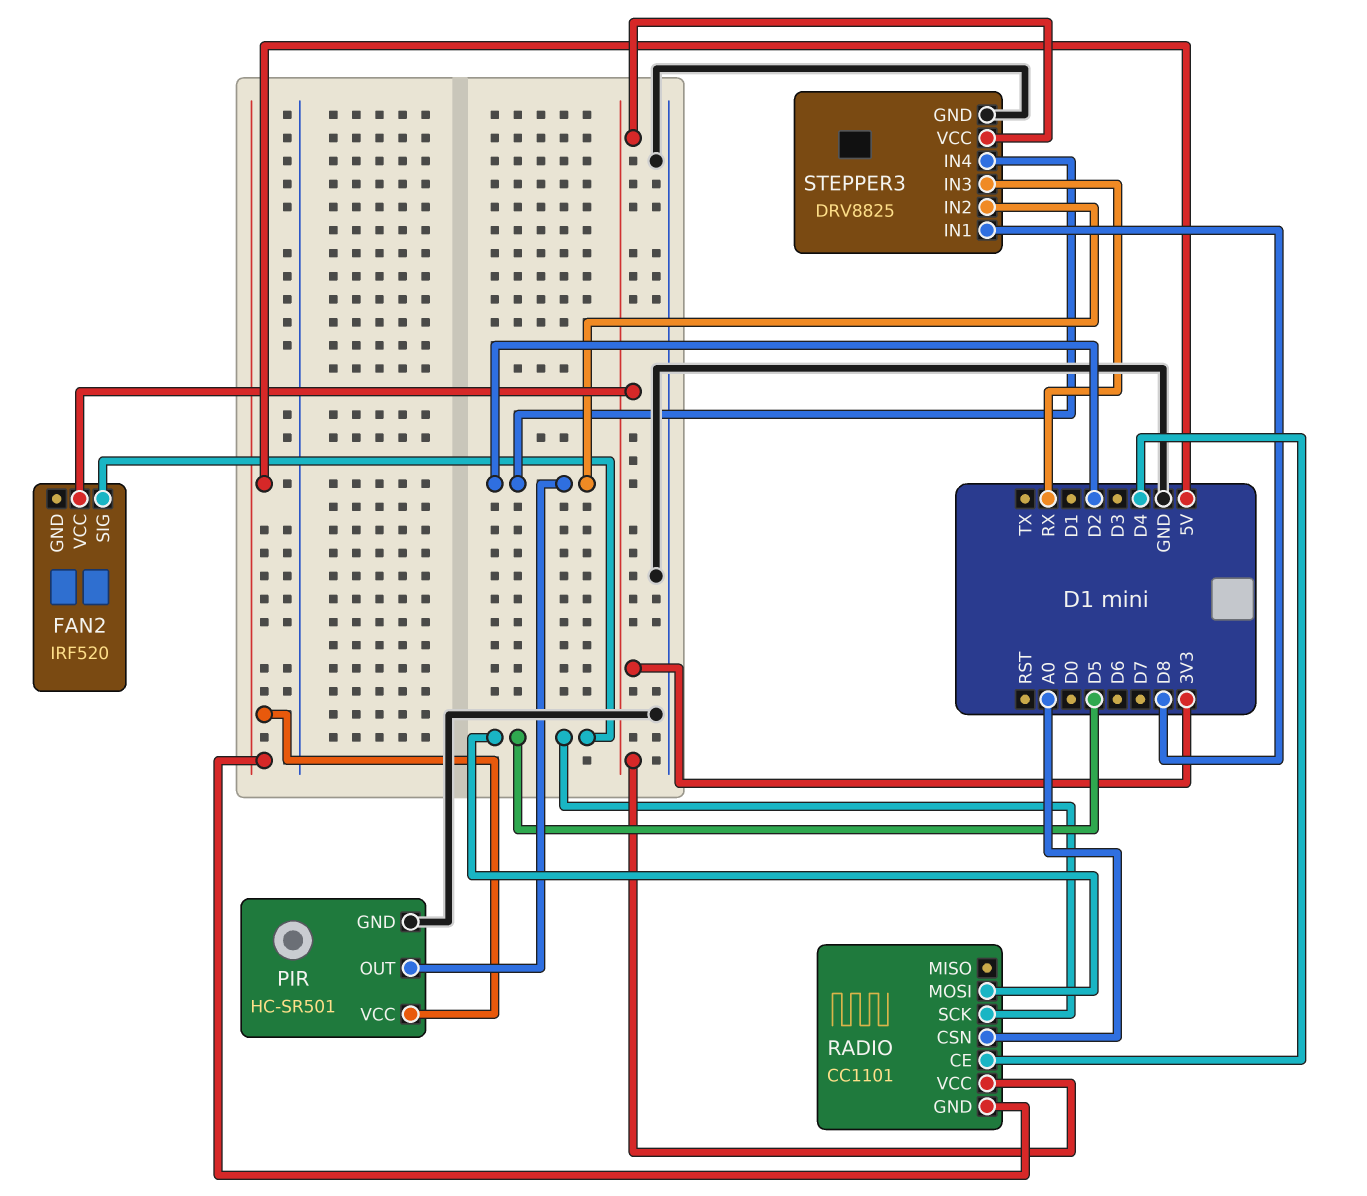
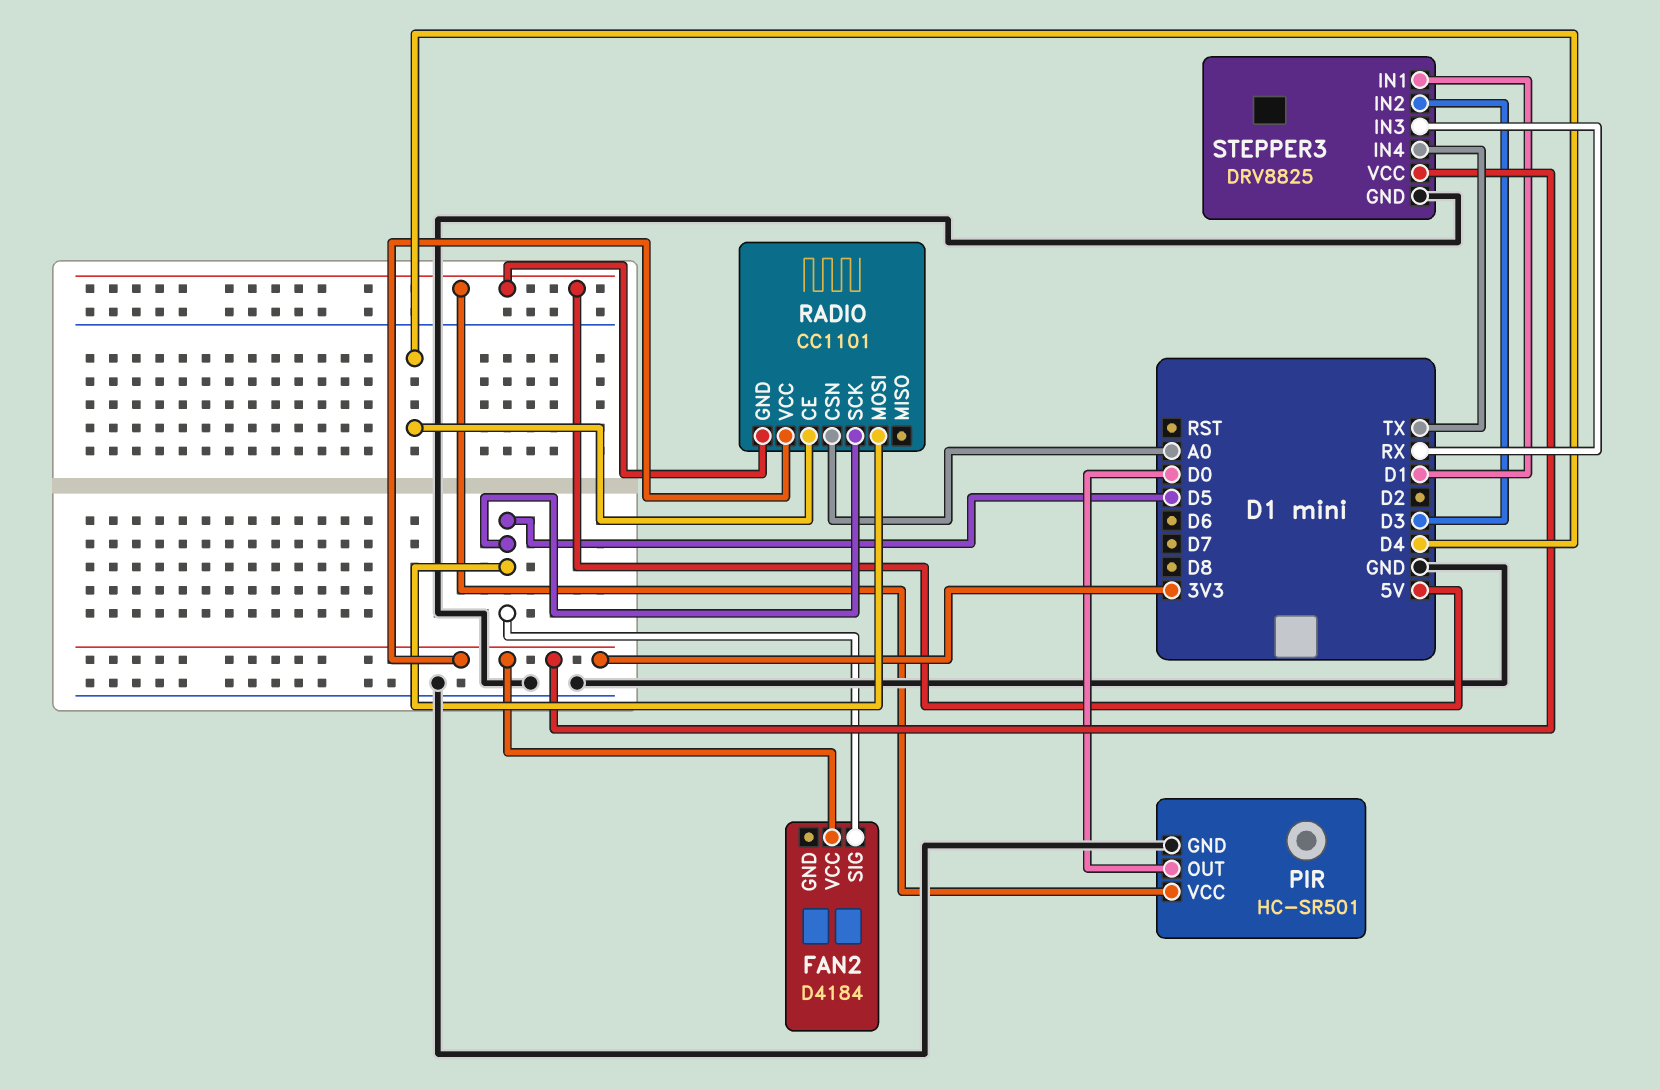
FAN2: IRF520 -> D4184
PIR pin OUT: D2 -> D0
STEPPER3 pin IN1: D8 -> D1
STEPPER3 pin IN2: D2 -> D3
STEPPER3 pin IN4: D2 -> TX

